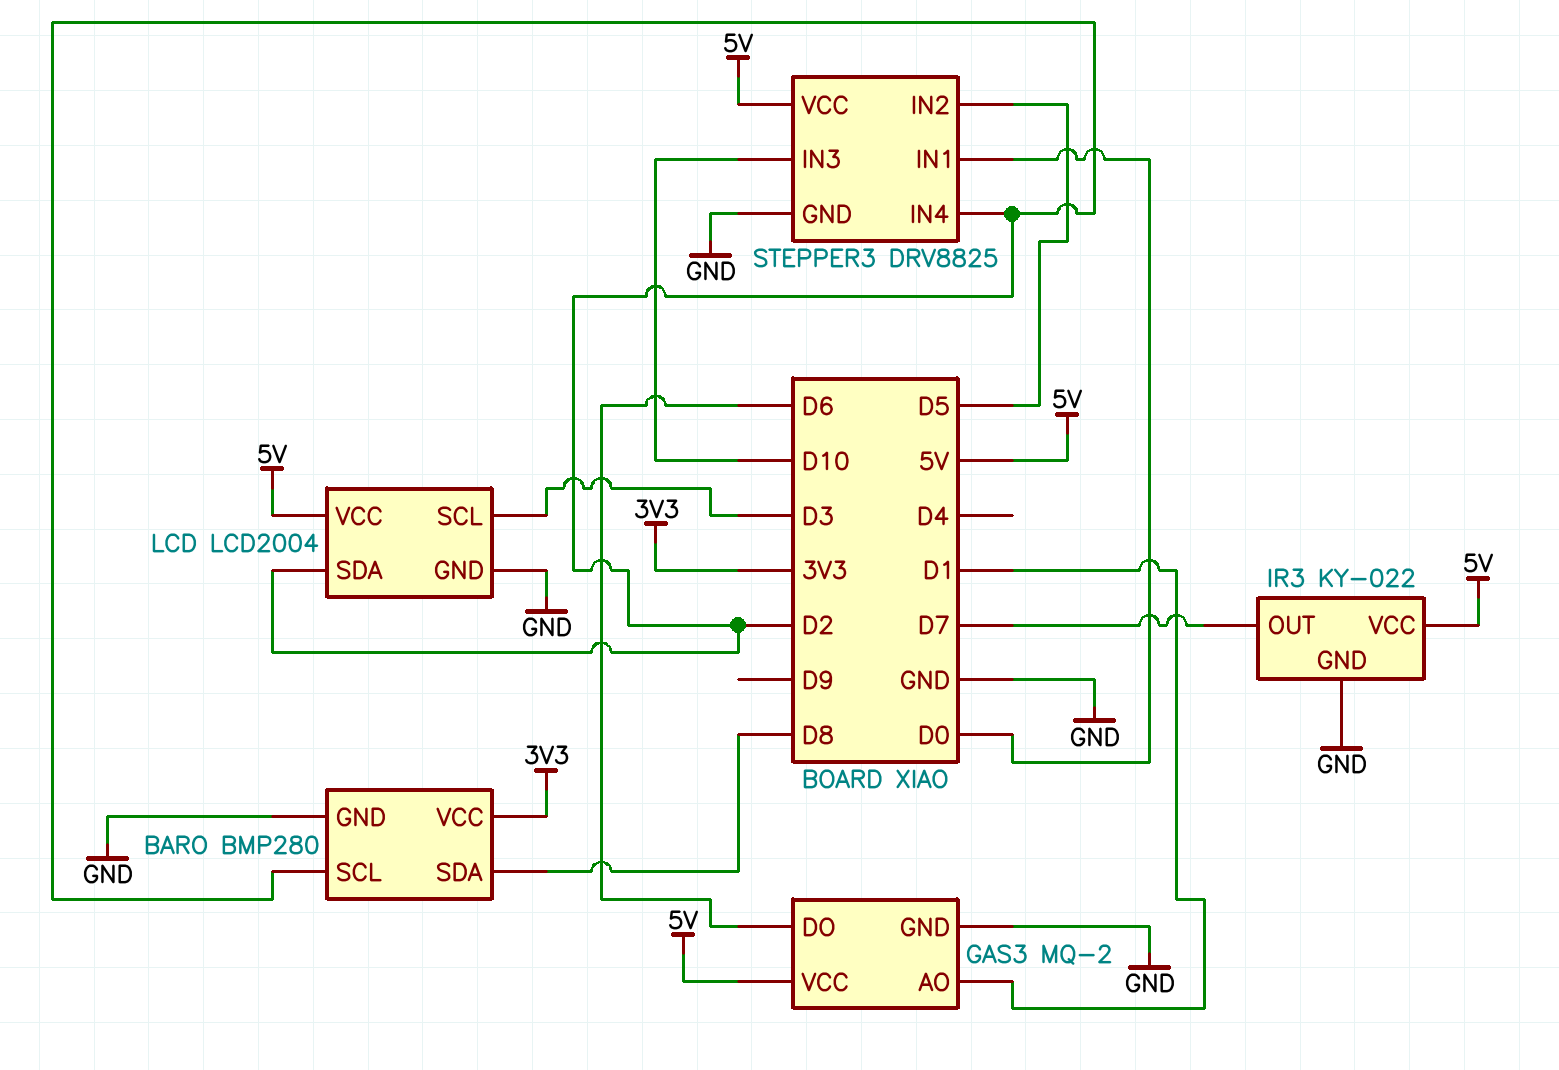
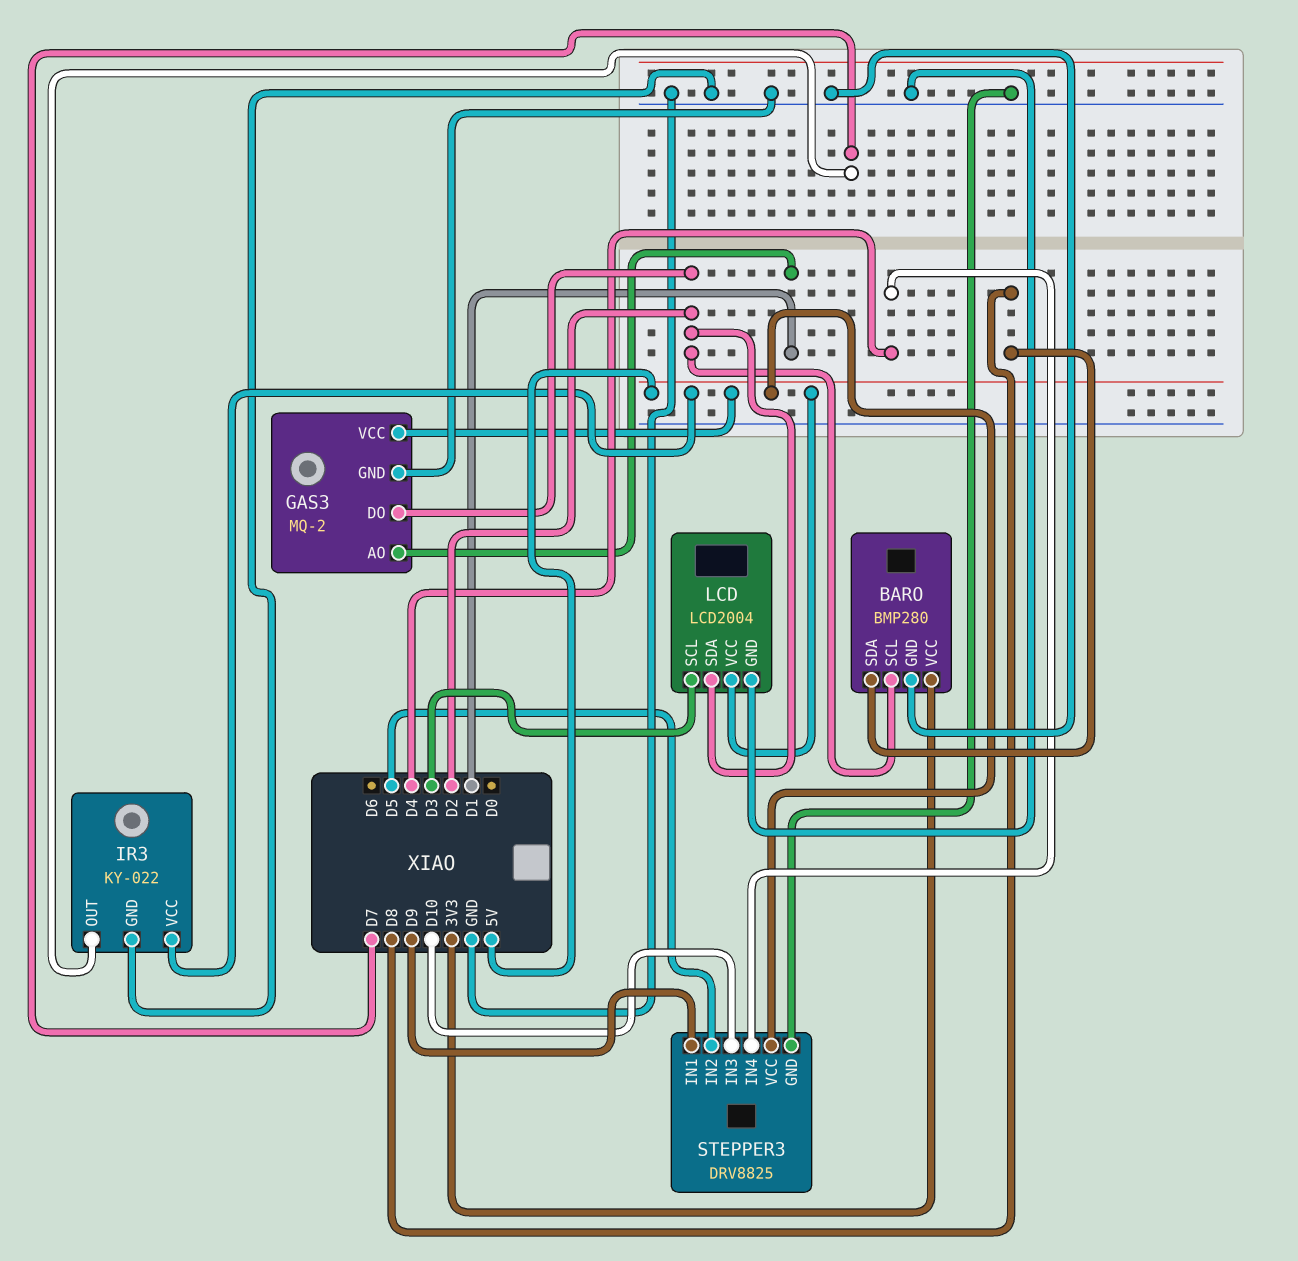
GAS3 pin DO: D6 -> D2
STEPPER3 pin IN1: D0 -> D9
STEPPER3 pin IN4: D2 -> D4

